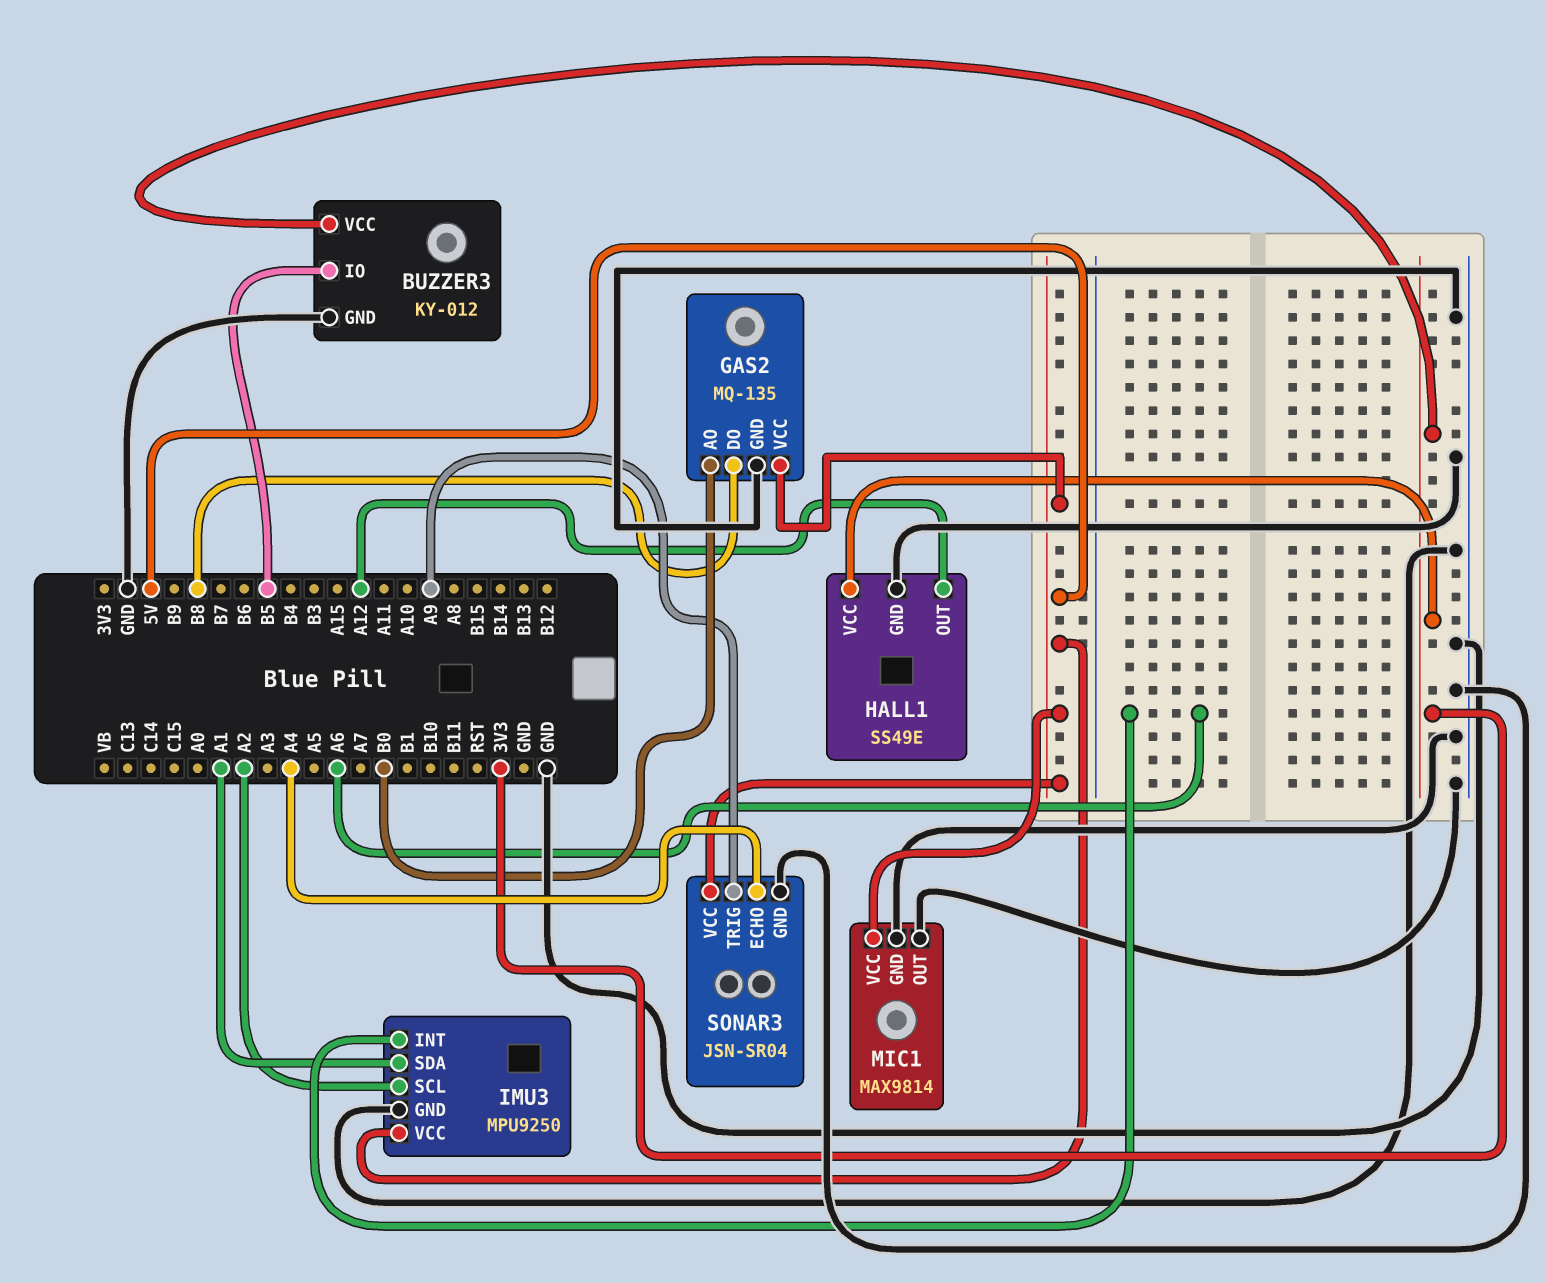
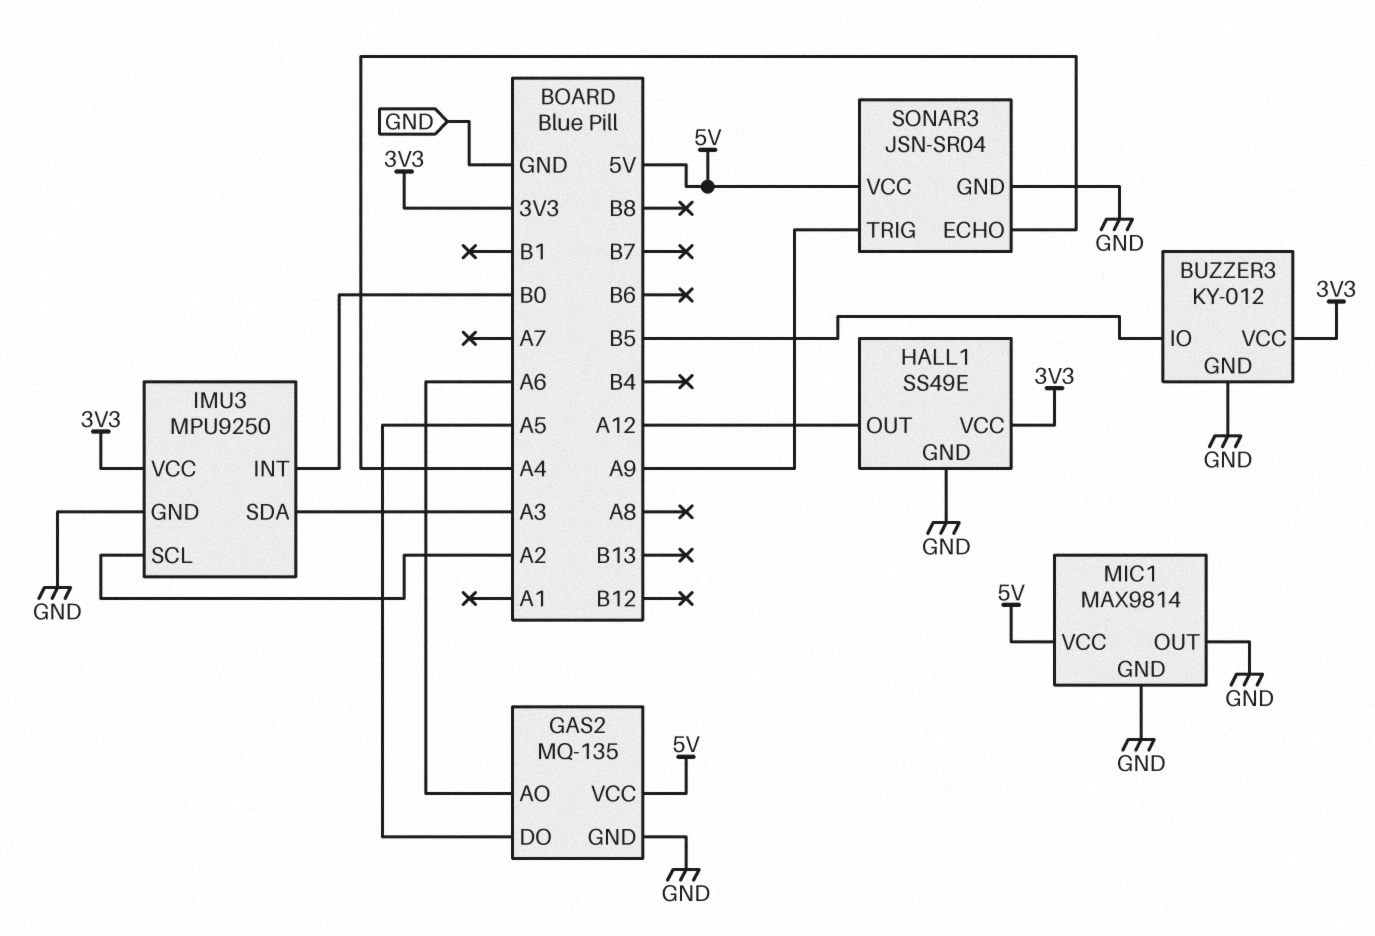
GAS2 pin AO: B0 -> A6
GAS2 pin DO: B8 -> A5
IMU3 pin INT: A6 -> B0
IMU3 pin SDA: A1 -> A3
IMU3 pin VCC: 5V -> 3V3

